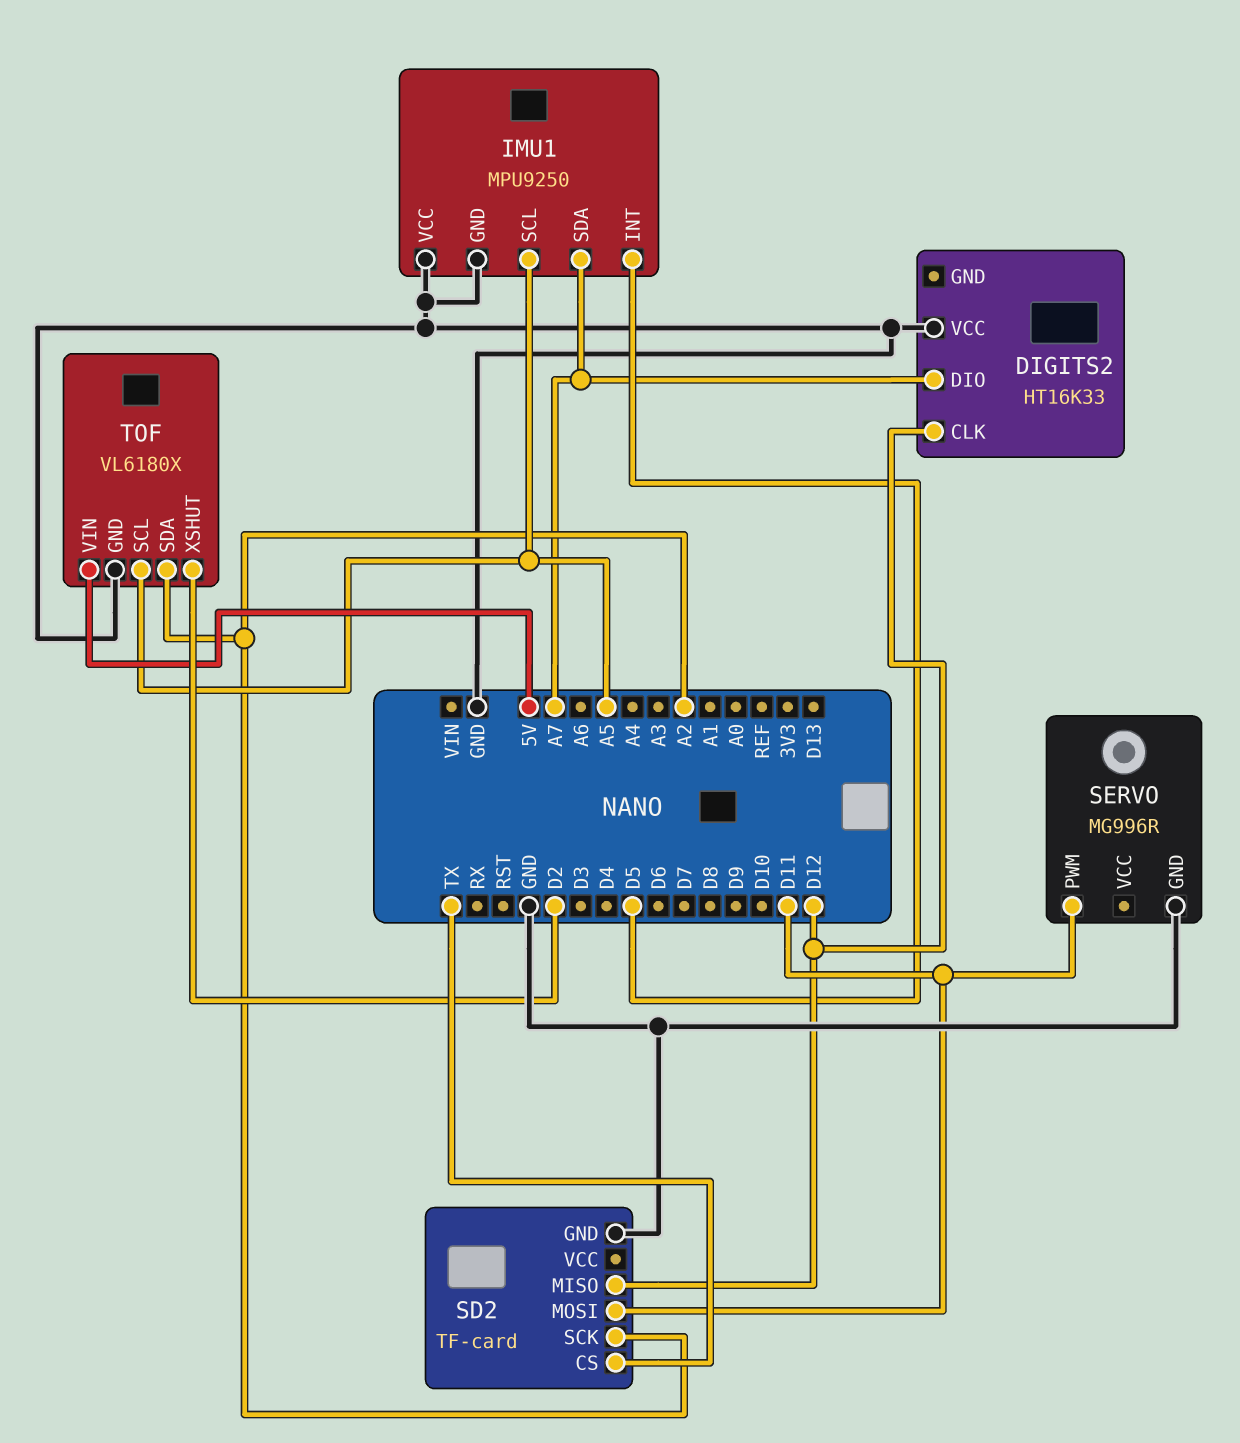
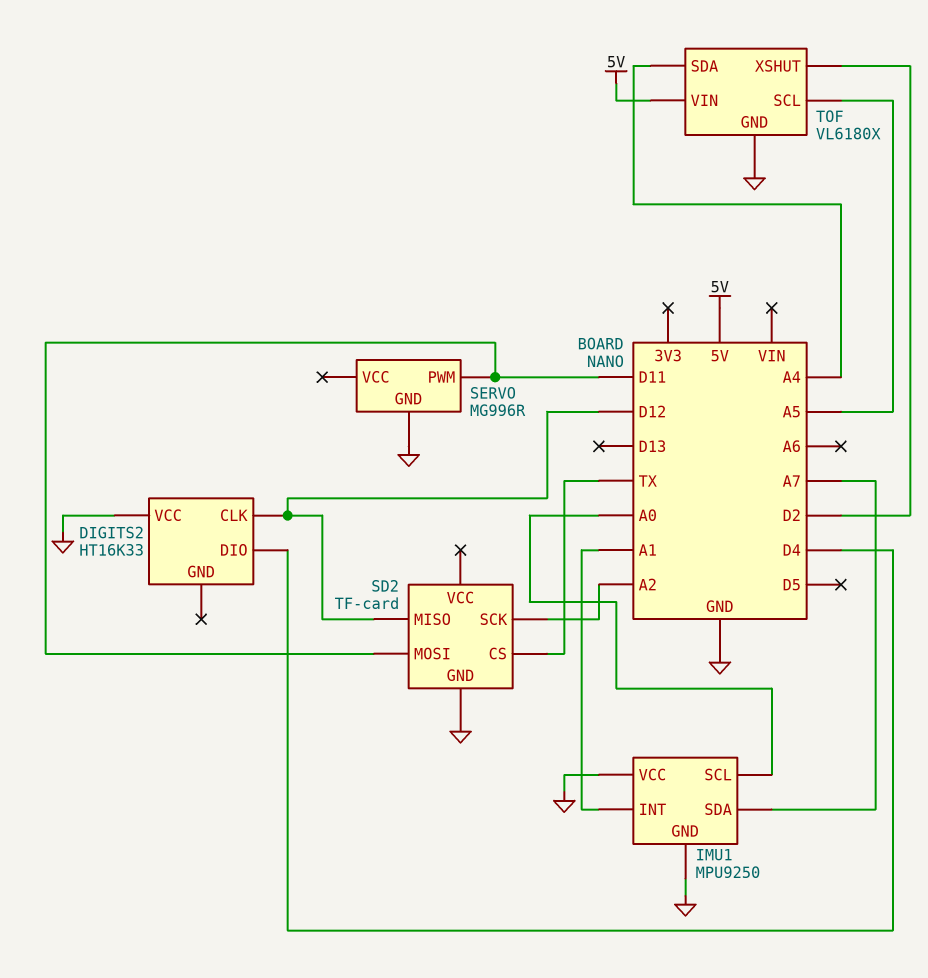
DIGITS2 pin DIO: A7 -> D4
IMU1 pin INT: D5 -> A1
IMU1 pin SCL: A5 -> A0
TOF pin SDA: A2 -> A4

